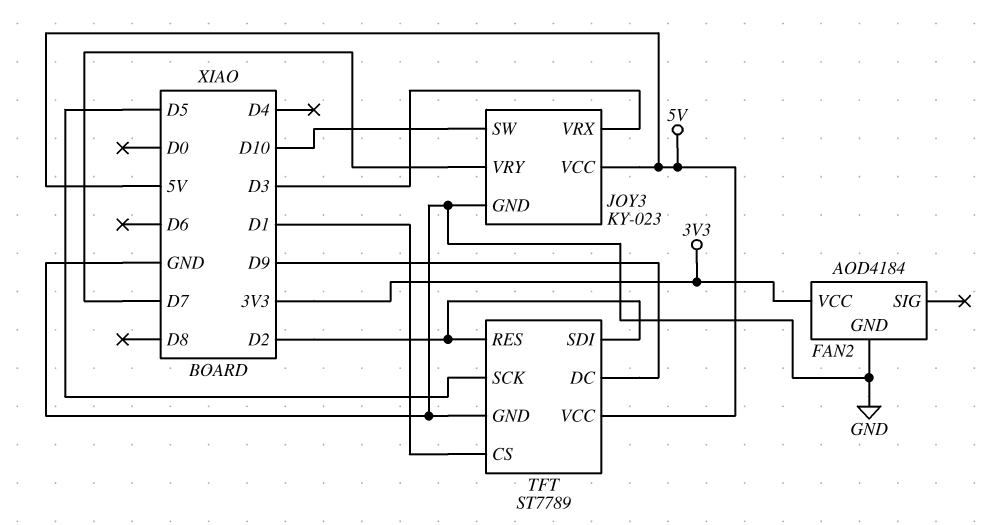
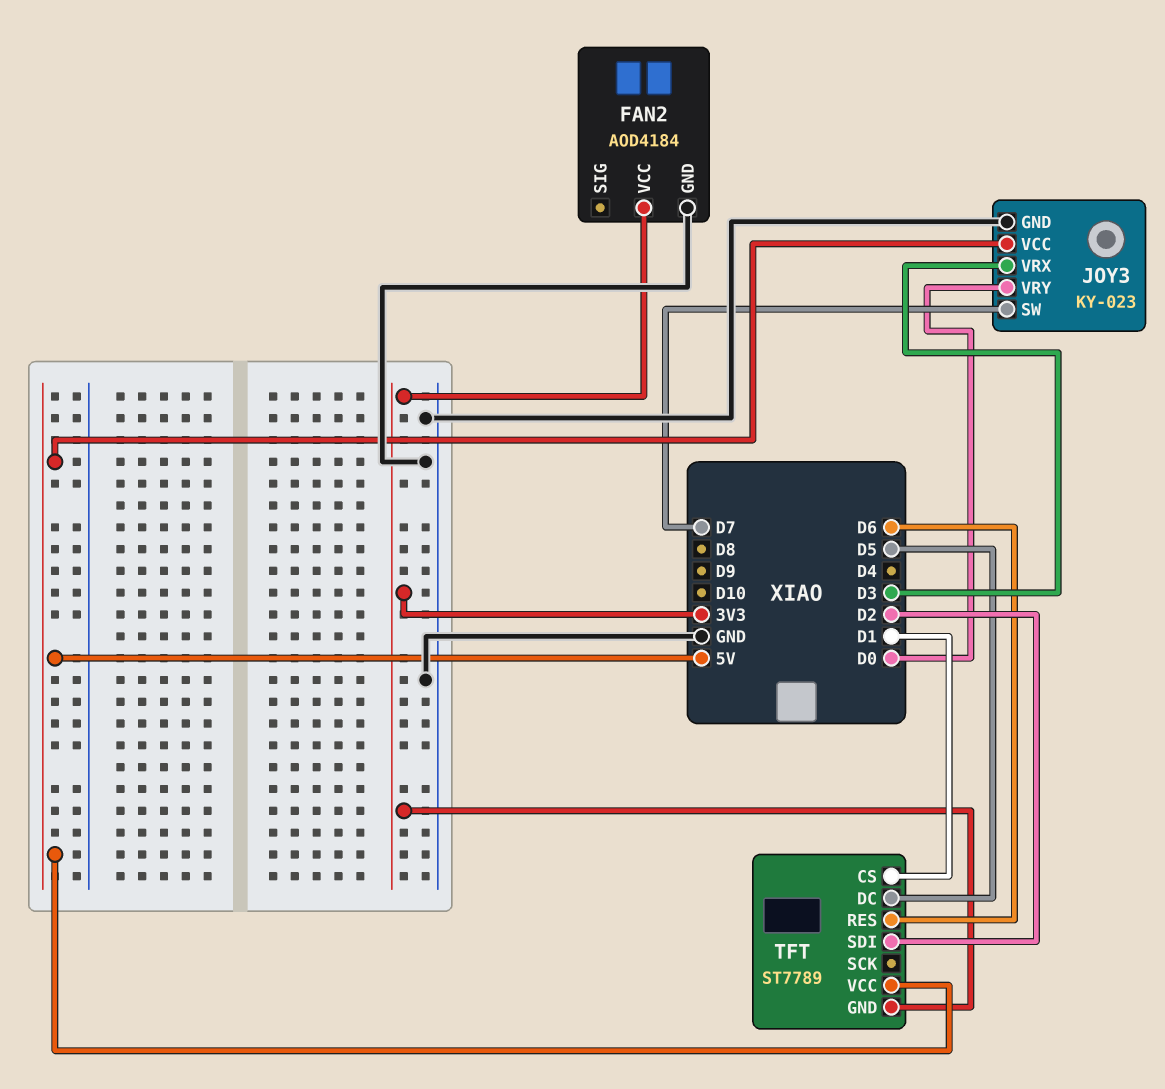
JOY3 pin SW: D10 -> D7
JOY3 pin VRY: D7 -> D0
TFT pin DC: D9 -> D5
TFT pin GND: GND -> 3V3
TFT pin RES: D2 -> D6
TFT pin SCK: D5 -> none

